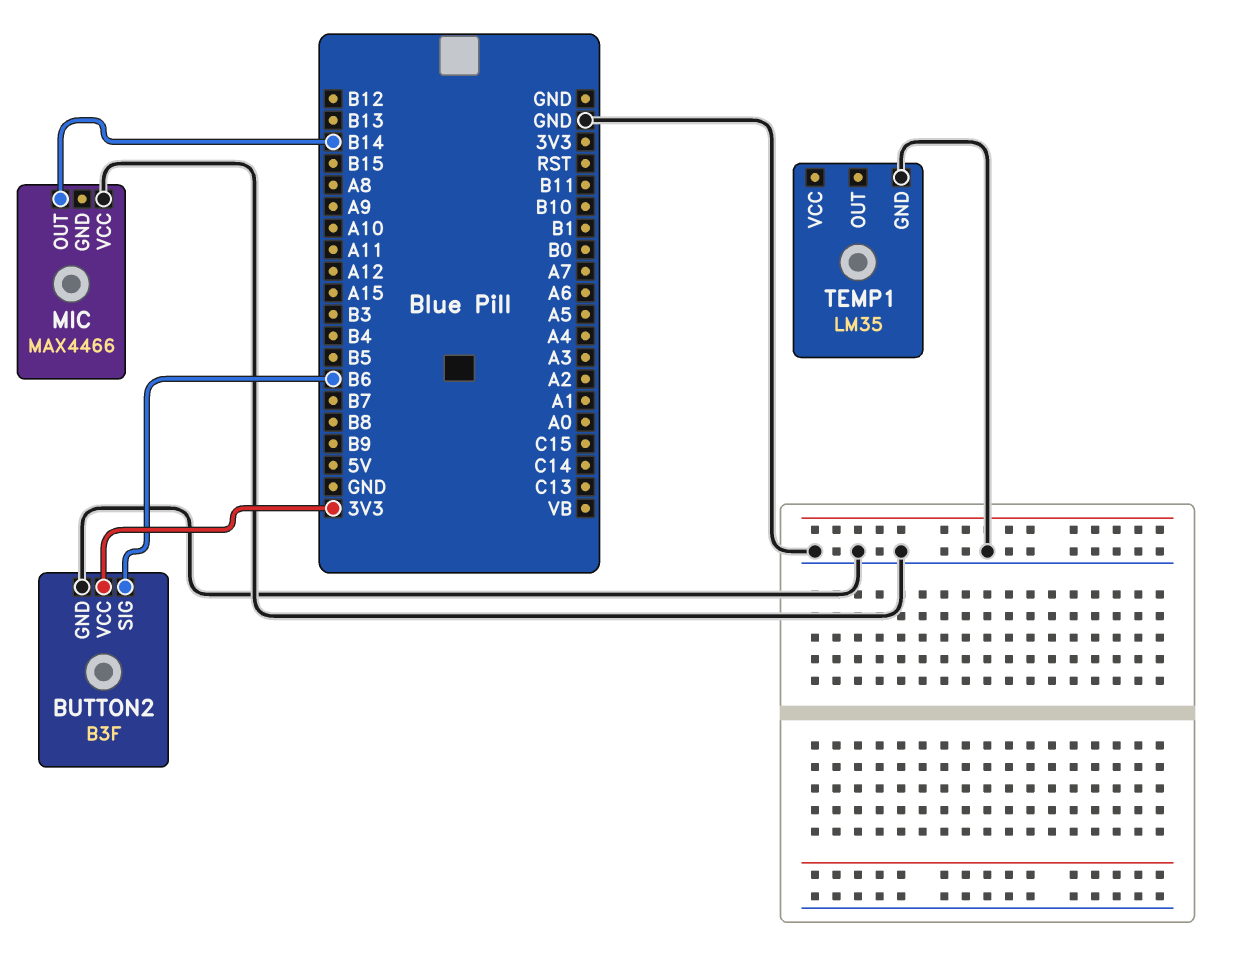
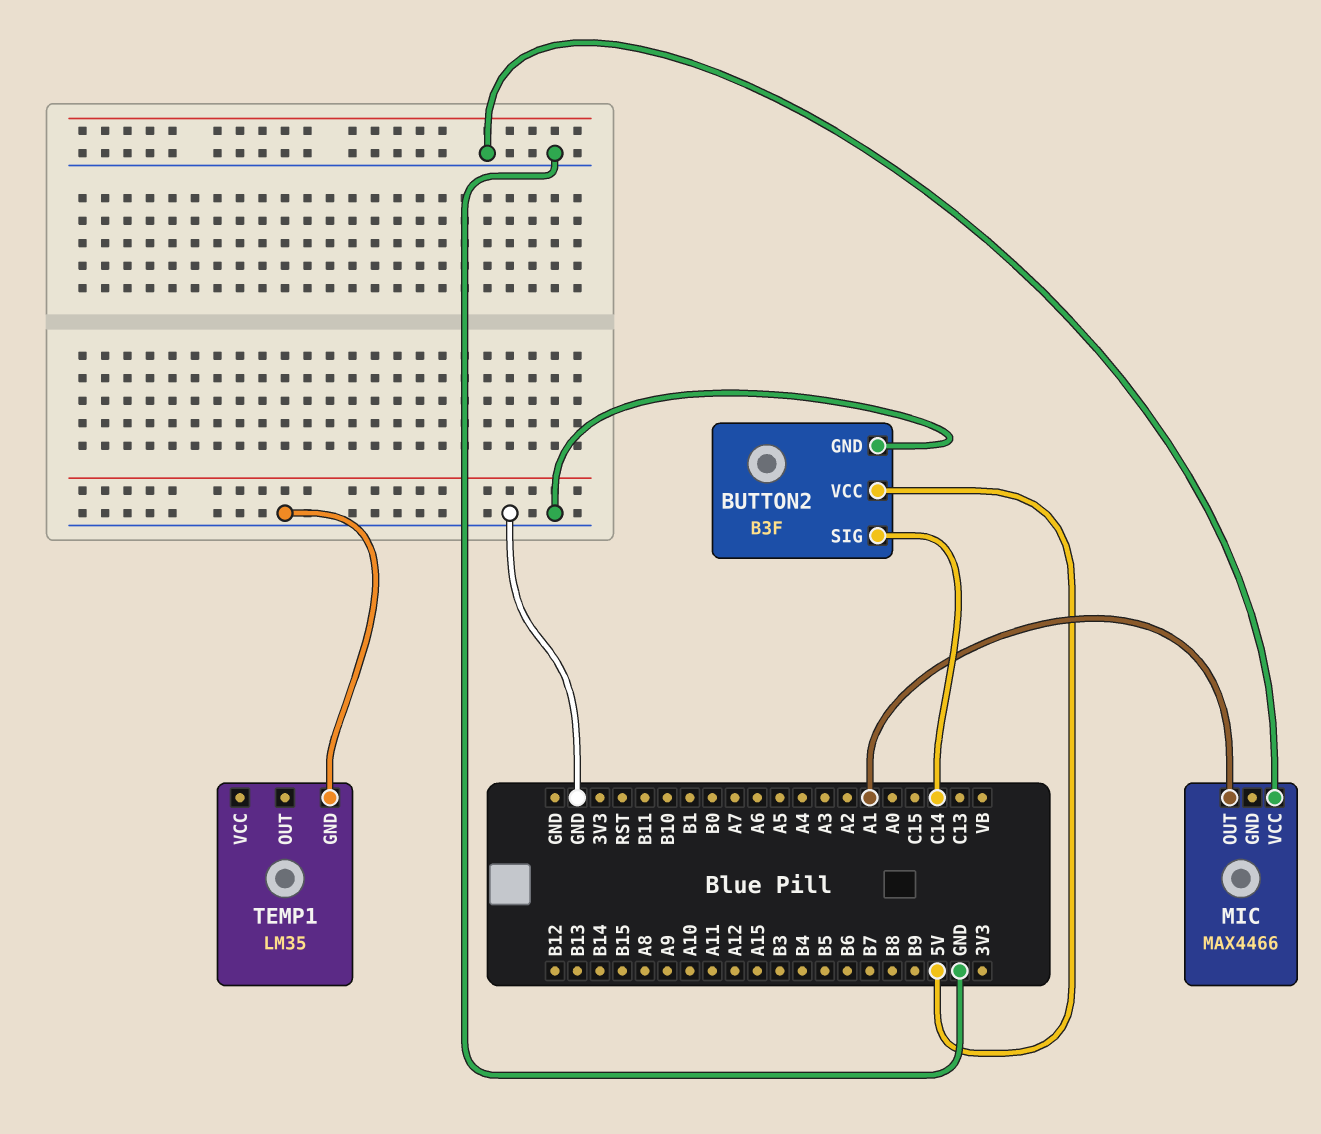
BUTTON2 pin SIG: B6 -> C14
BUTTON2 pin VCC: 3V3 -> 5V
MIC pin OUT: B14 -> A1

